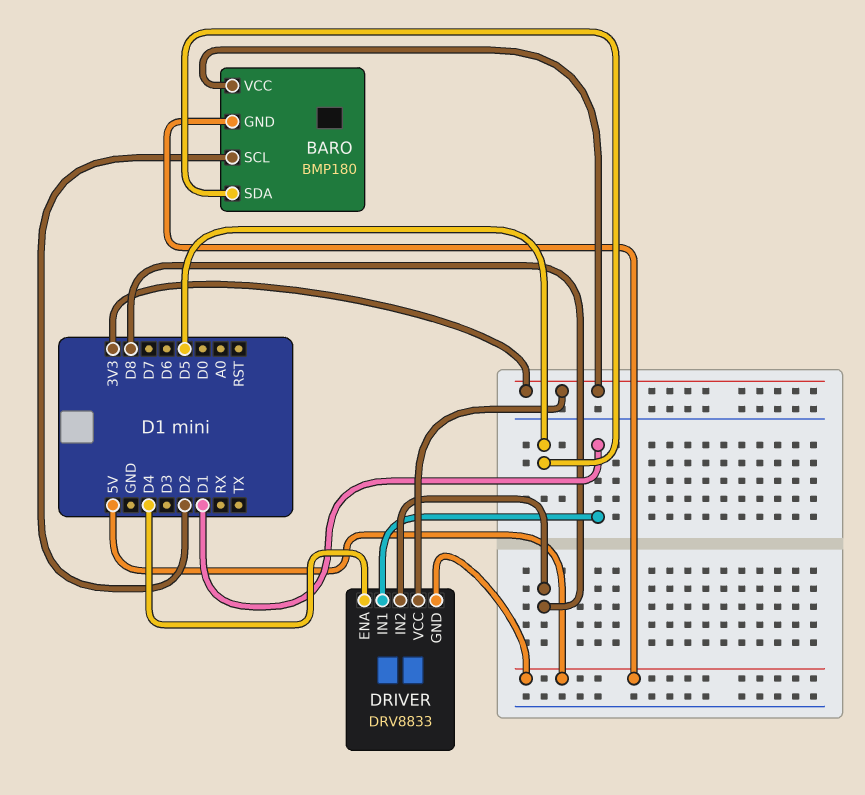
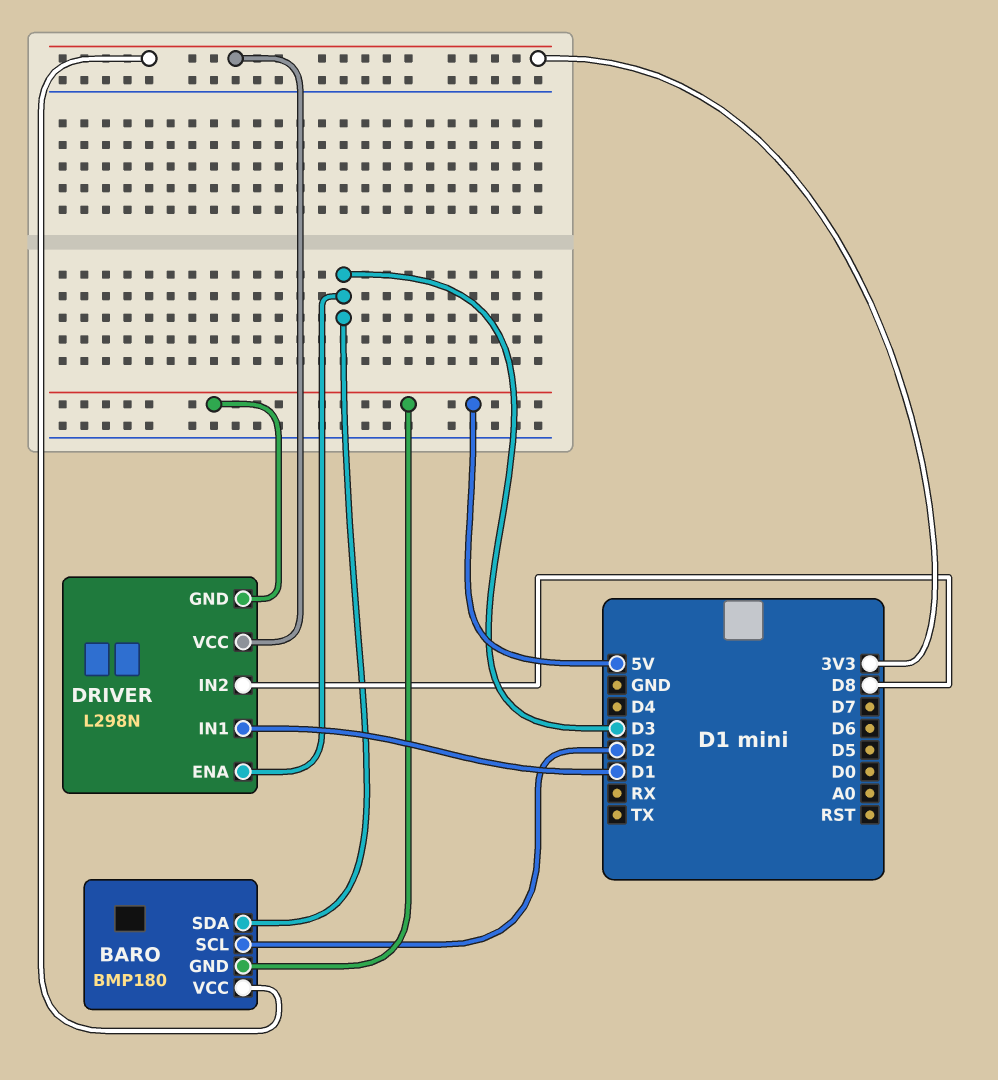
BARO pin SDA: D5 -> D3
DRIVER: DRV8833 -> L298N
DRIVER pin ENA: D4 -> D3

